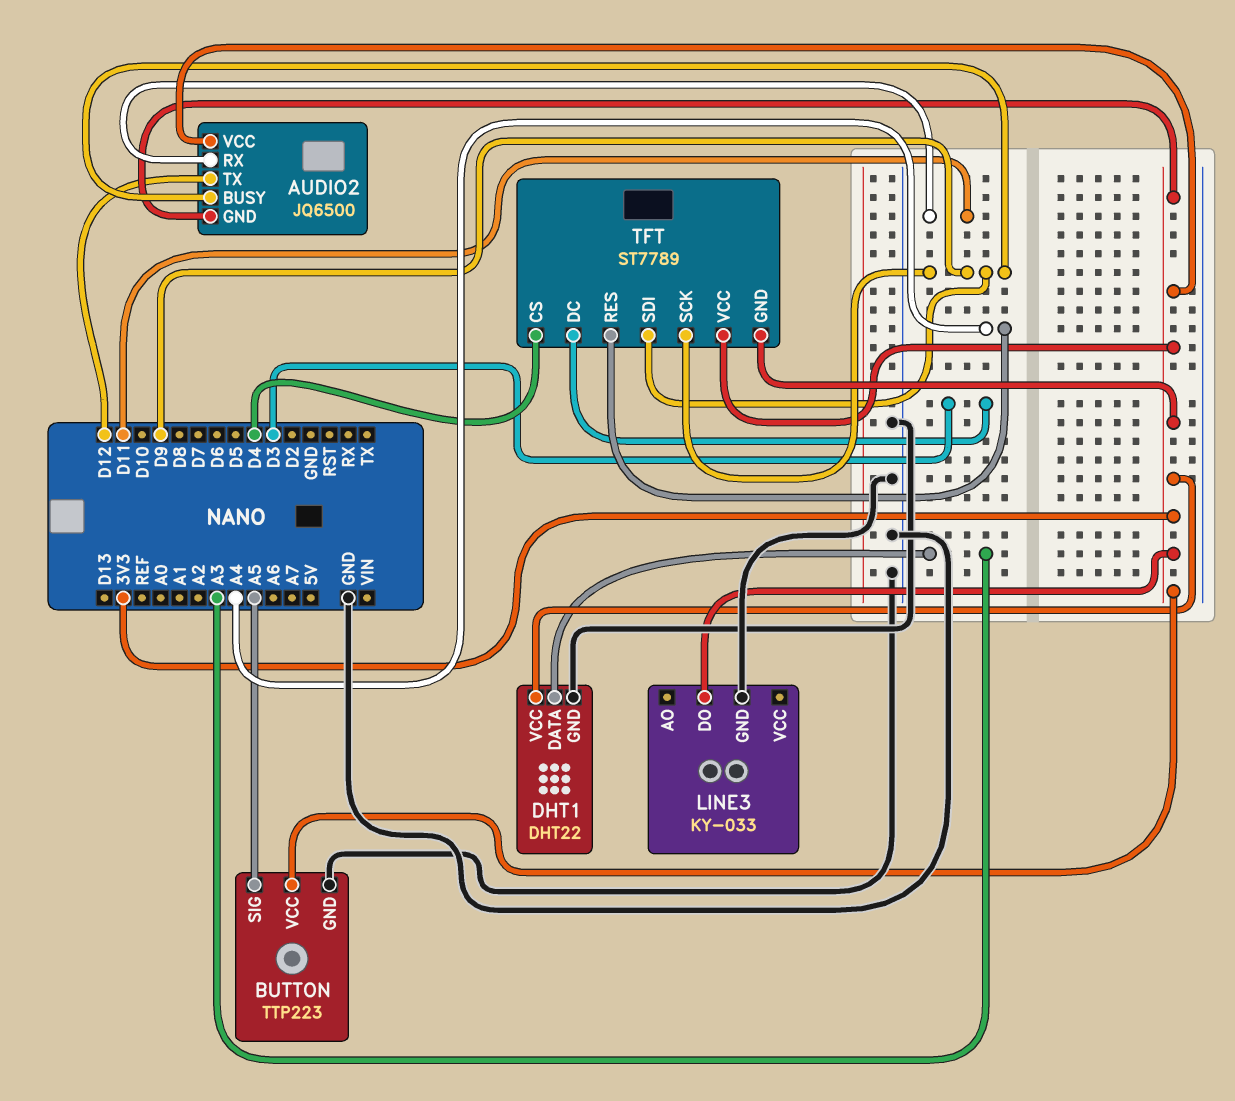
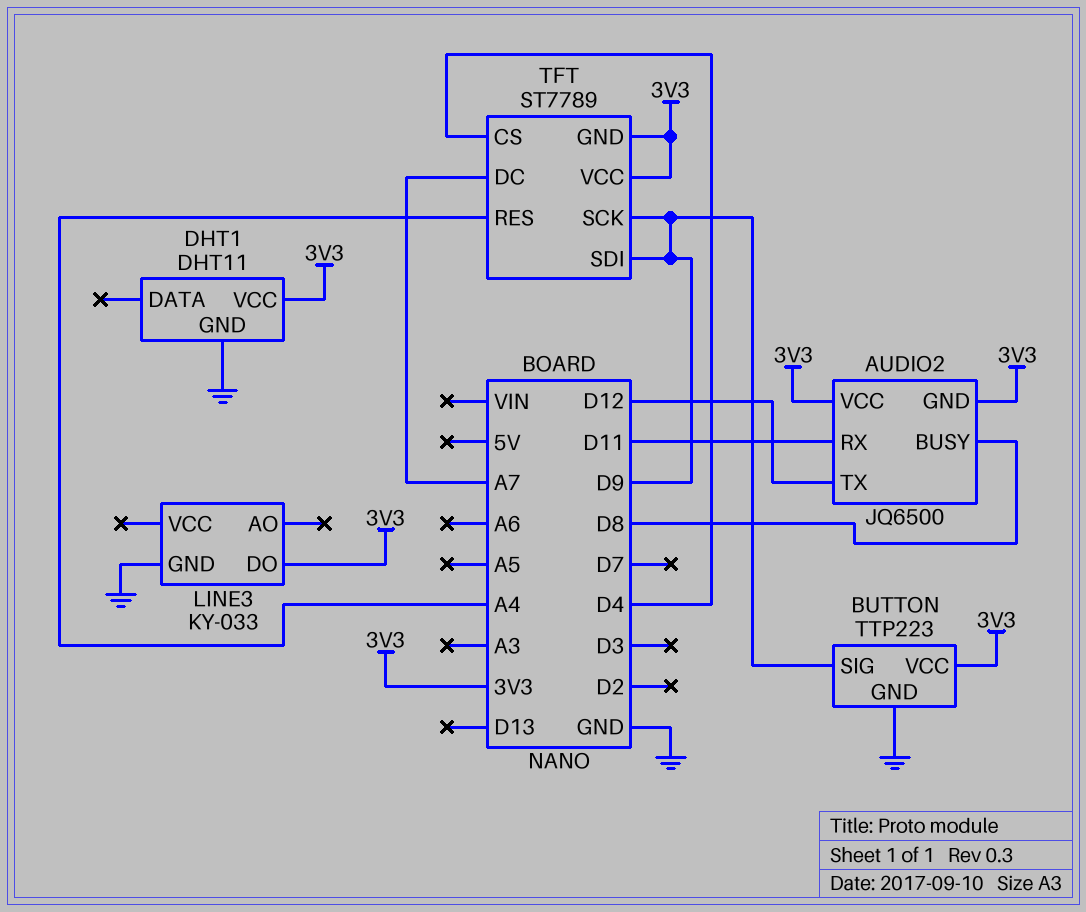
AUDIO2 pin BUSY: D9 -> D8
BUTTON pin SIG: A5 -> D9
DHT1: DHT22 -> DHT11
DHT1 pin DATA: A3 -> none
TFT pin DC: D3 -> A7

